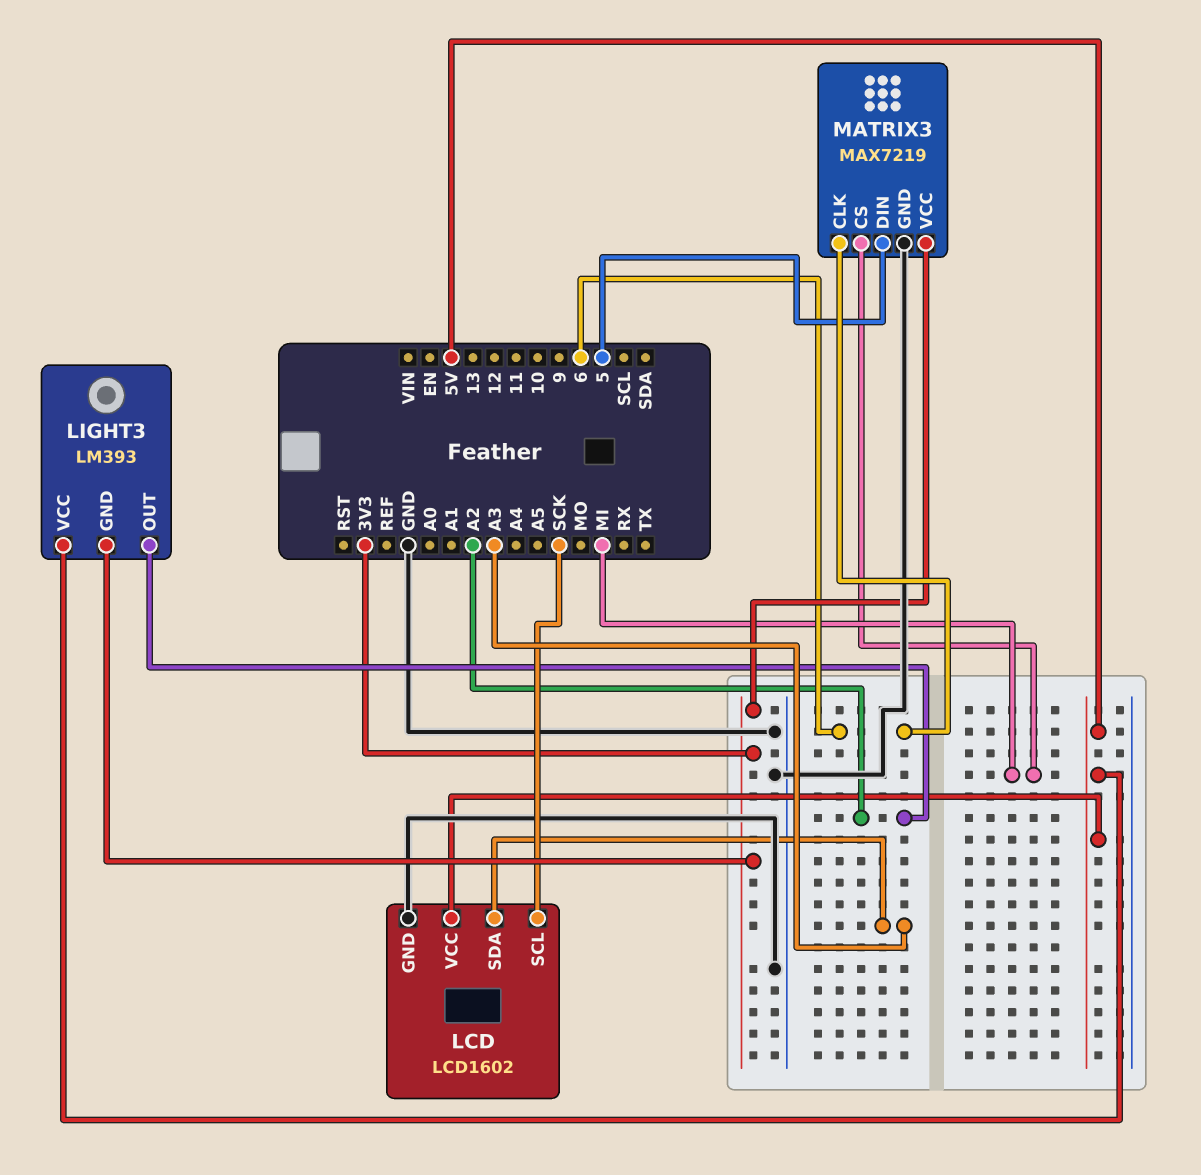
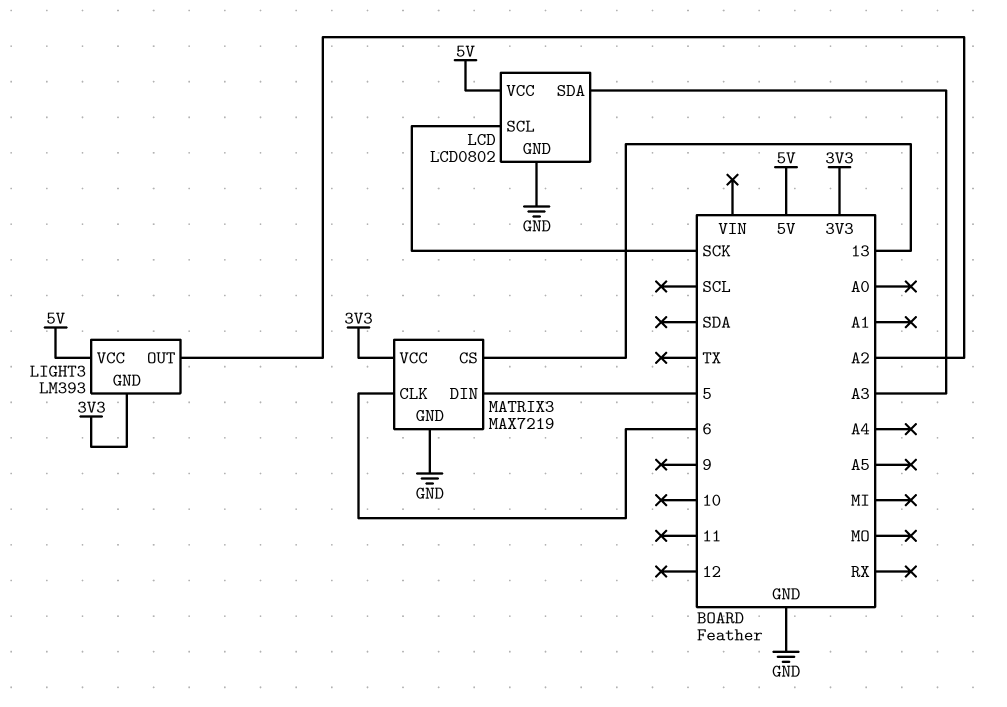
LCD: LCD1602 -> LCD0802
MATRIX3 pin CS: MI -> 13

